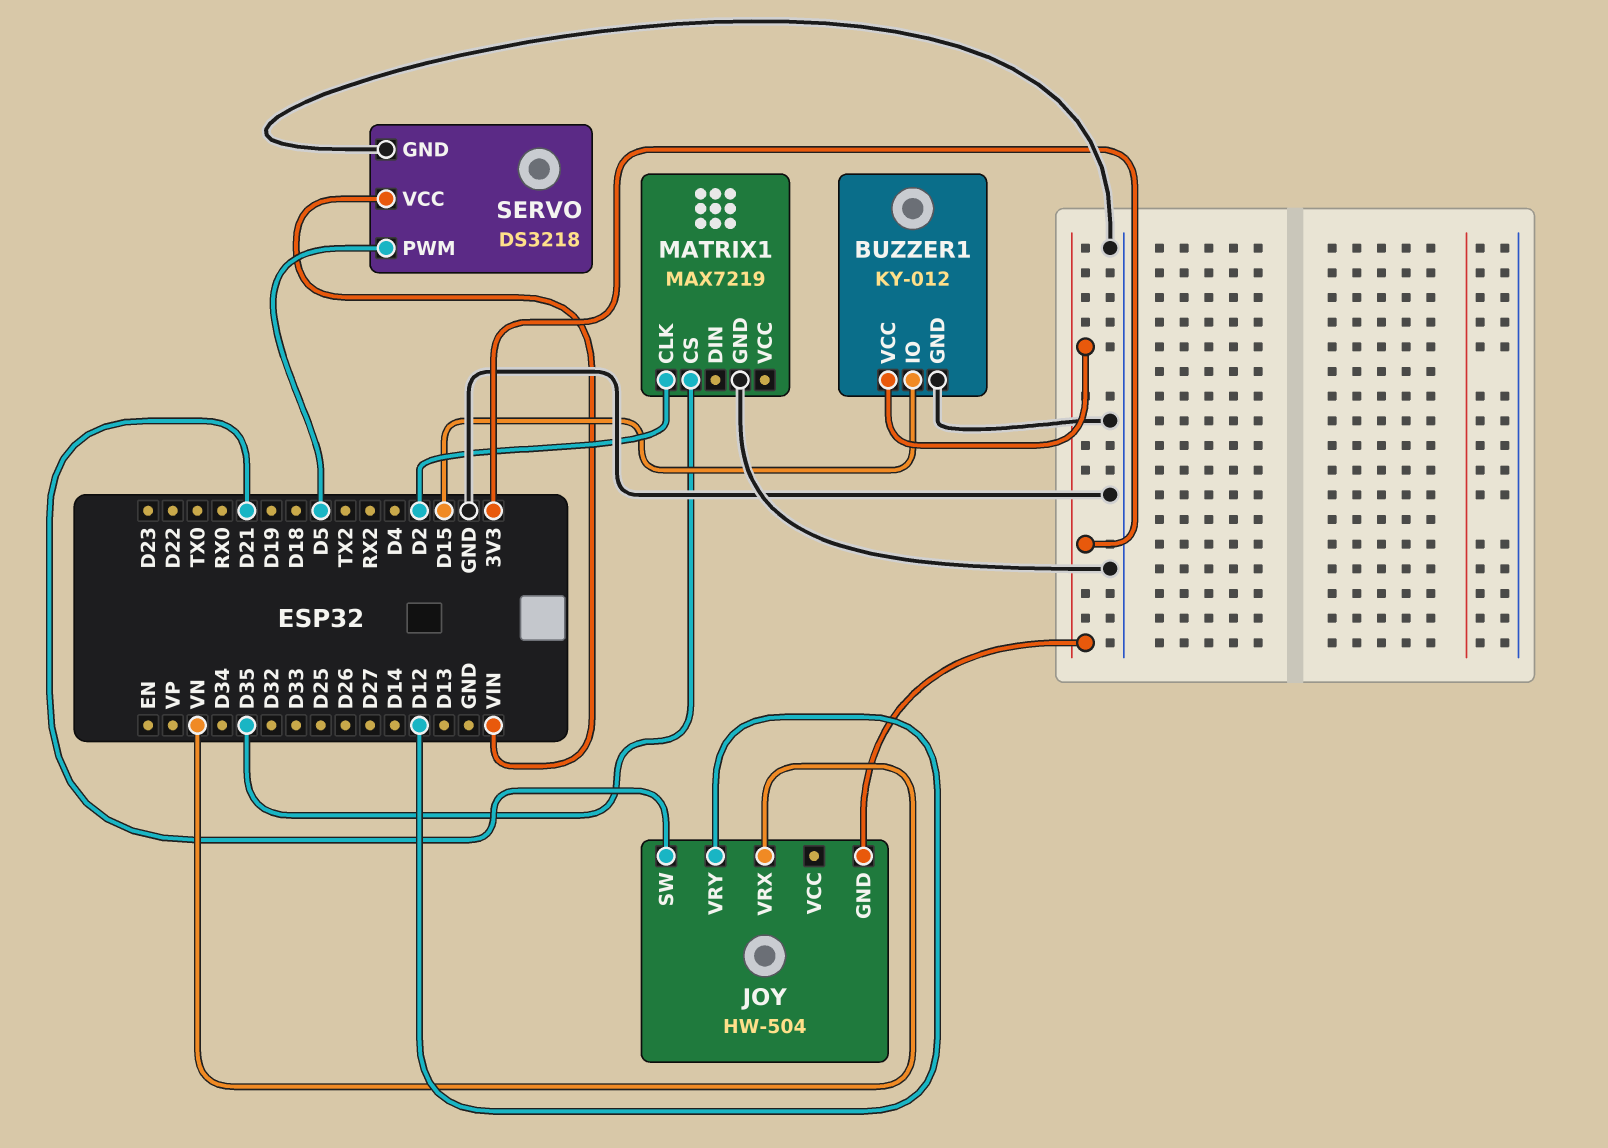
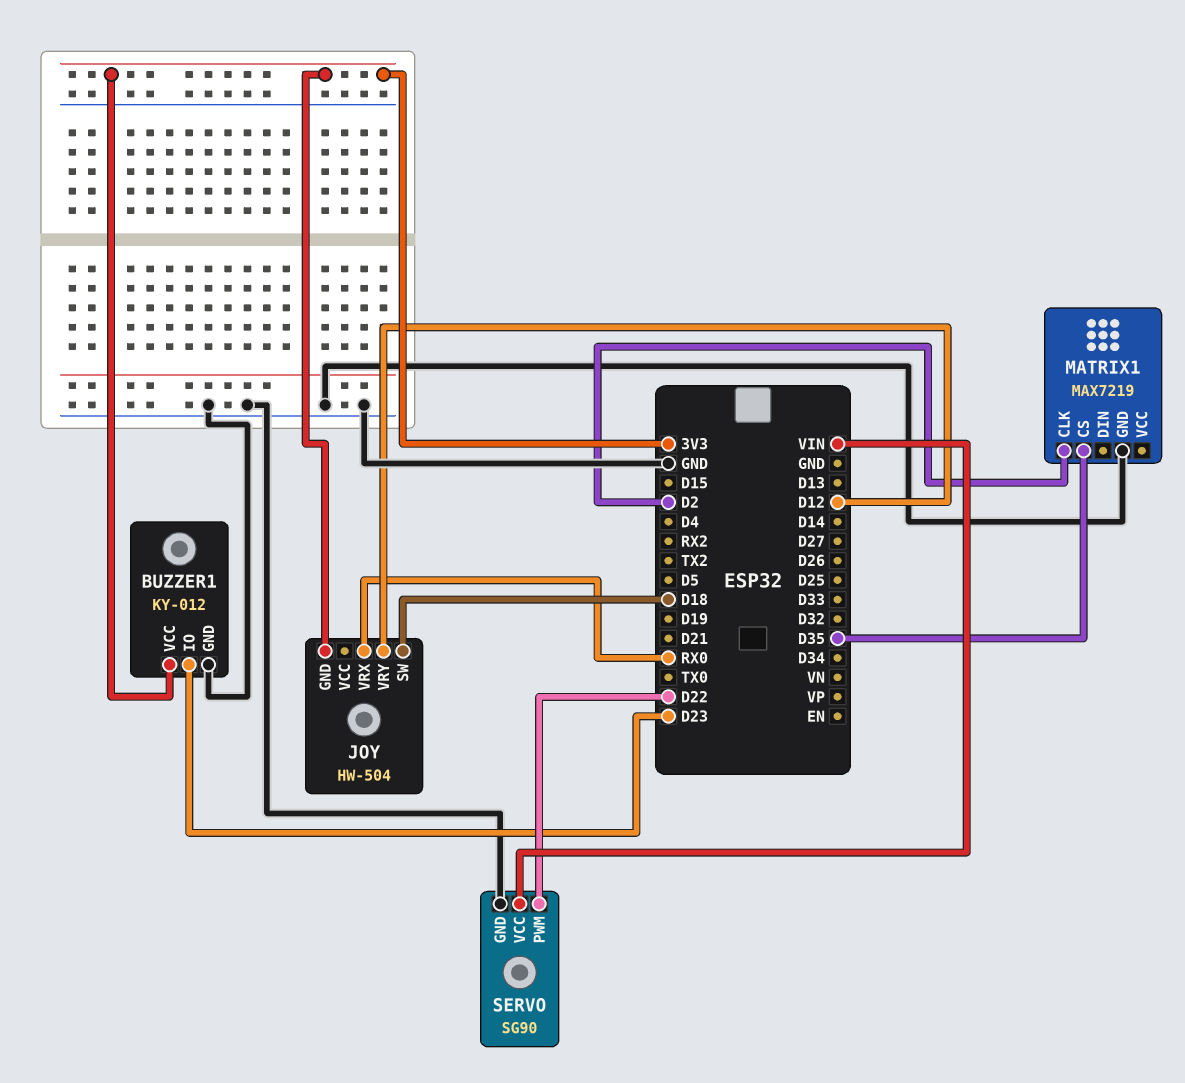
BUZZER1 pin IO: D15 -> D23
JOY pin SW: D21 -> D18
JOY pin VRX: VN -> RX0
SERVO: DS3218 -> SG90
SERVO pin PWM: D5 -> D22

